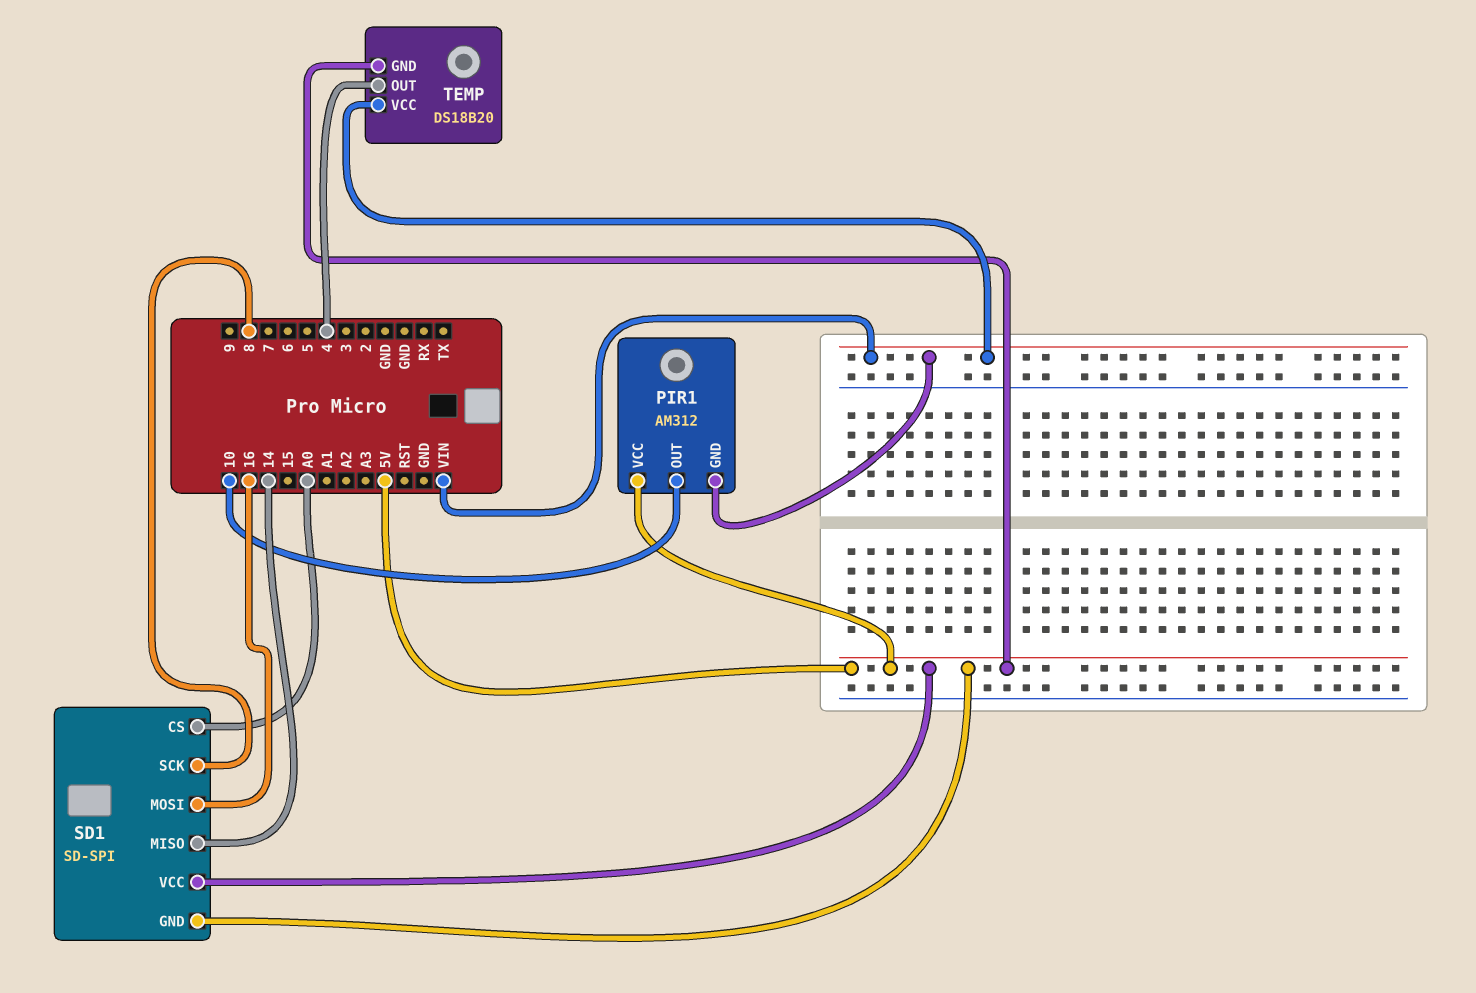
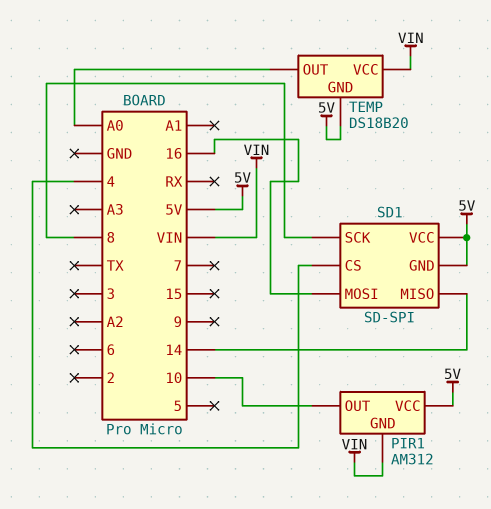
SD1 pin CS: A0 -> 4
TEMP pin OUT: 4 -> A0

